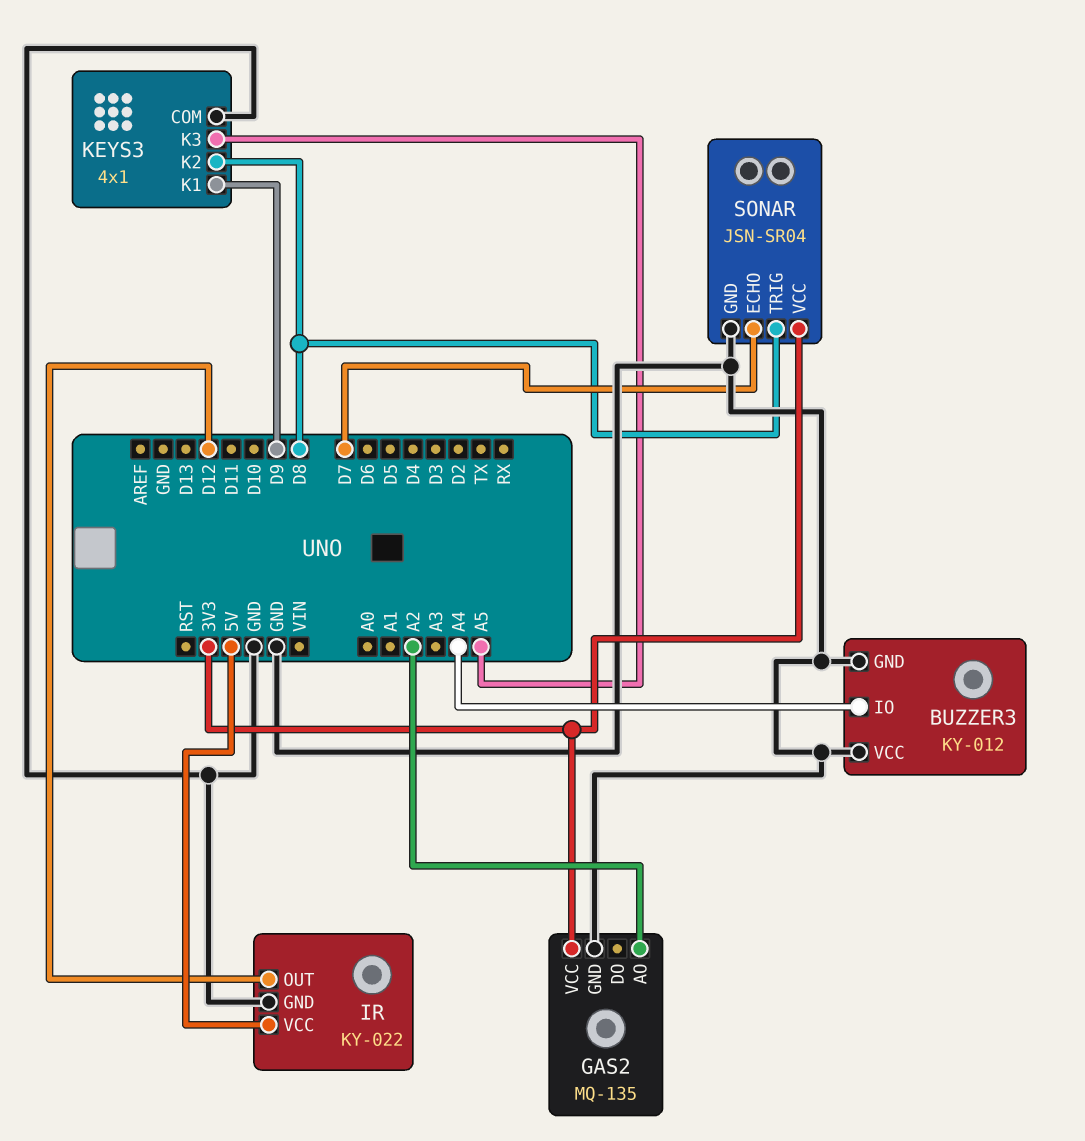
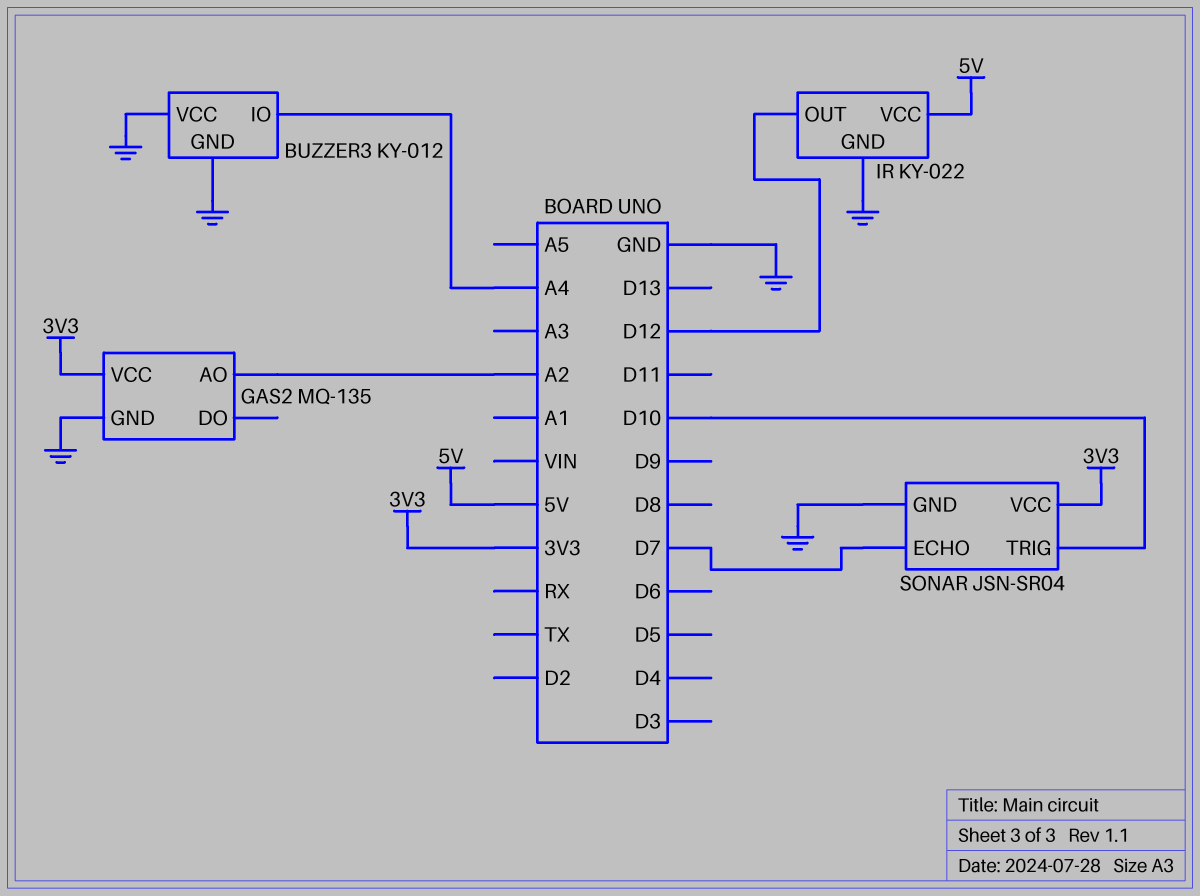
KEYS3: 4x1 -> none
KEYS3 pin COM: GND -> none
KEYS3 pin K1: D9 -> none
KEYS3 pin K2: D8 -> none
KEYS3 pin K3: A5 -> none
SONAR pin TRIG: D8 -> D10

